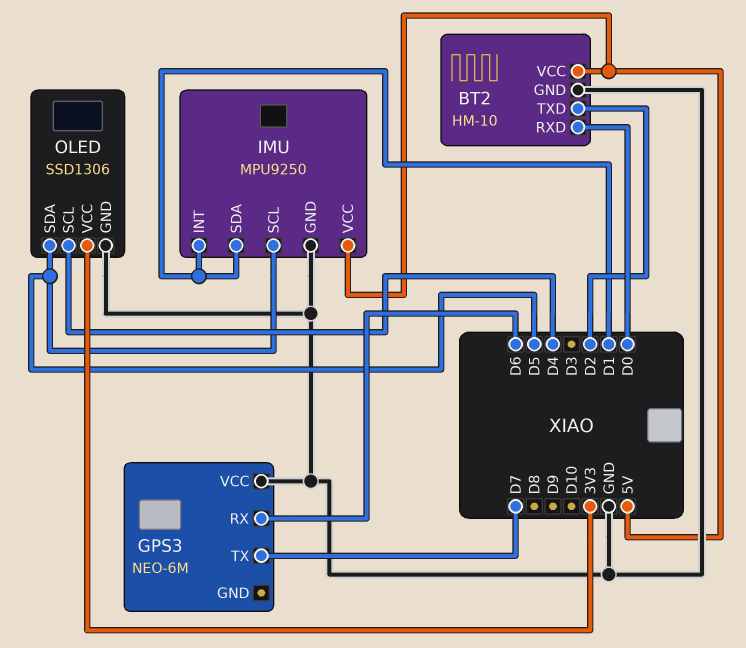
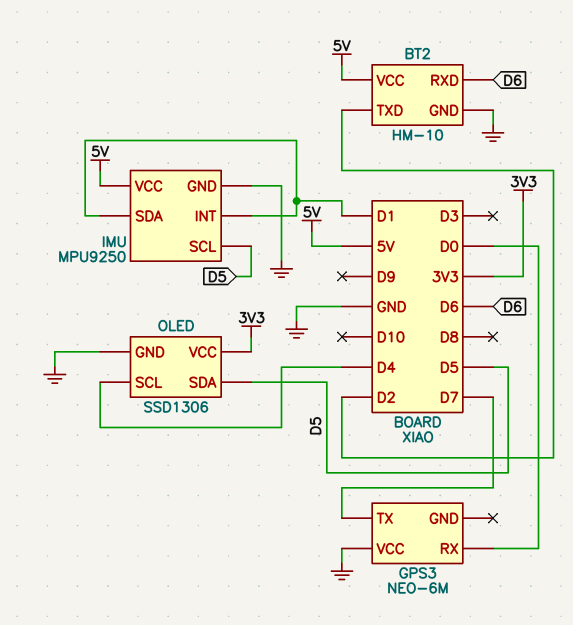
BT2 pin RXD: D0 -> D6
GPS3 pin RX: D6 -> D0

